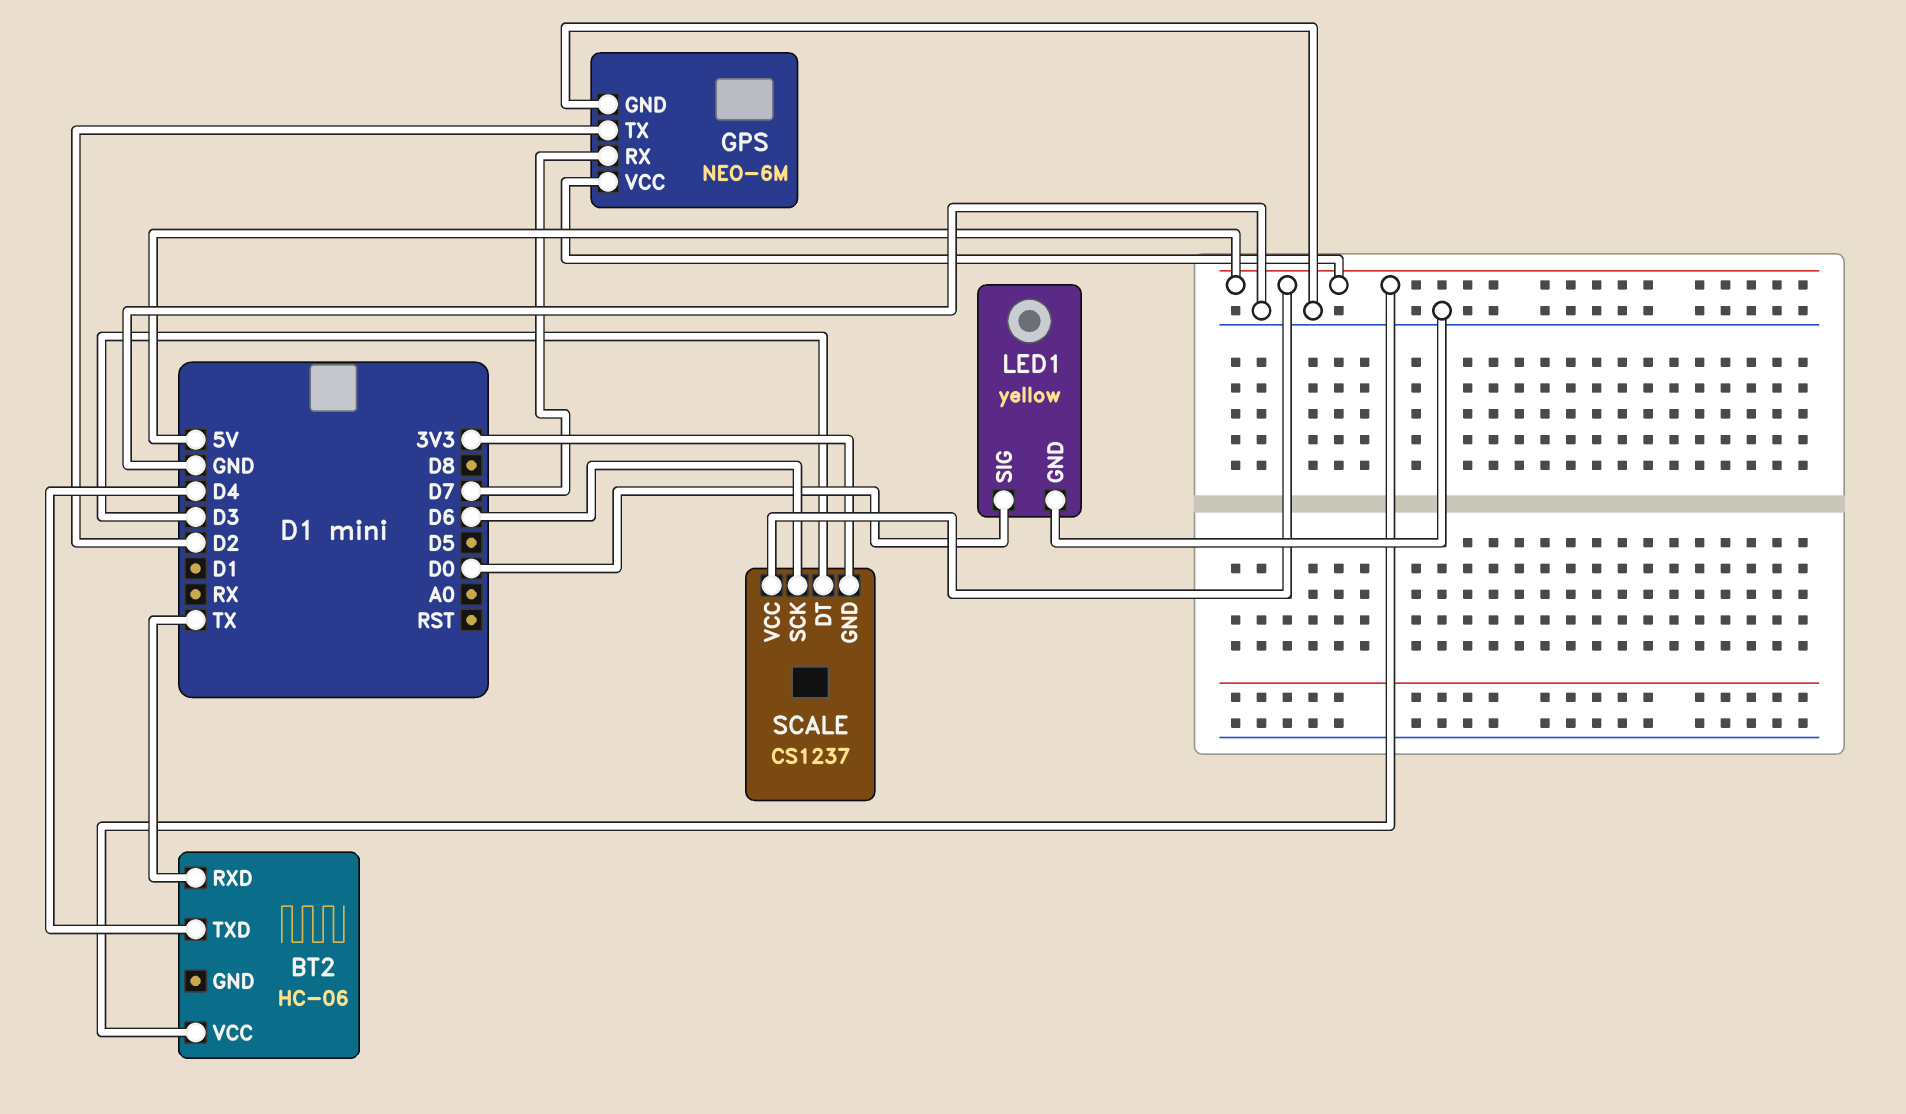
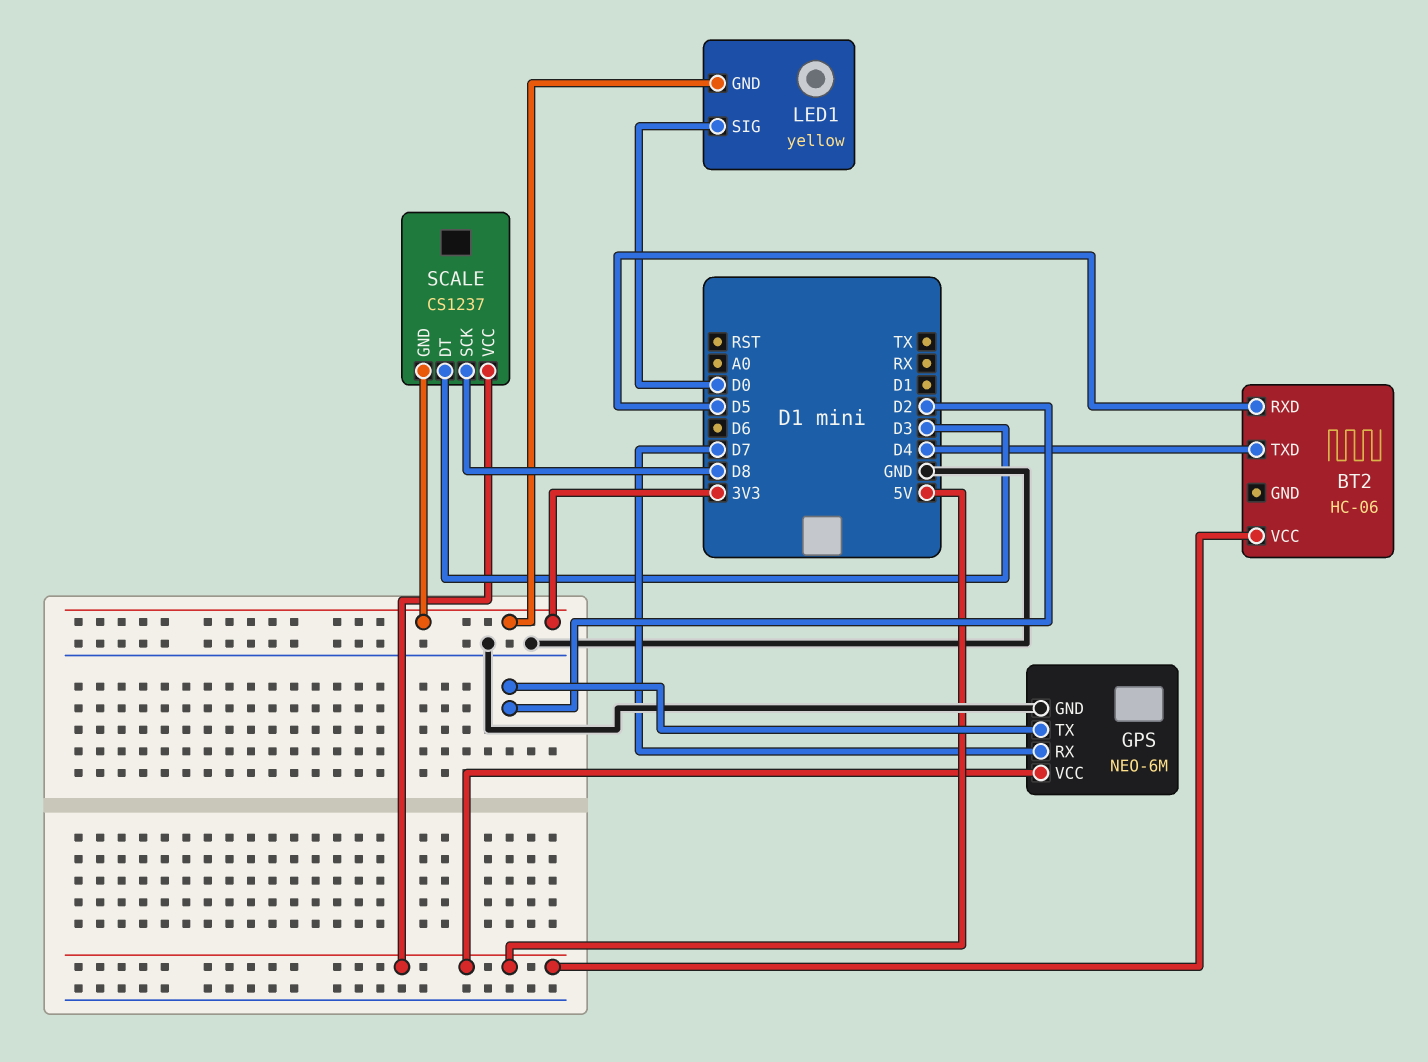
BT2 pin RXD: TX -> D5
LED1 pin GND: GND -> 3V3
SCALE pin SCK: D6 -> D8

